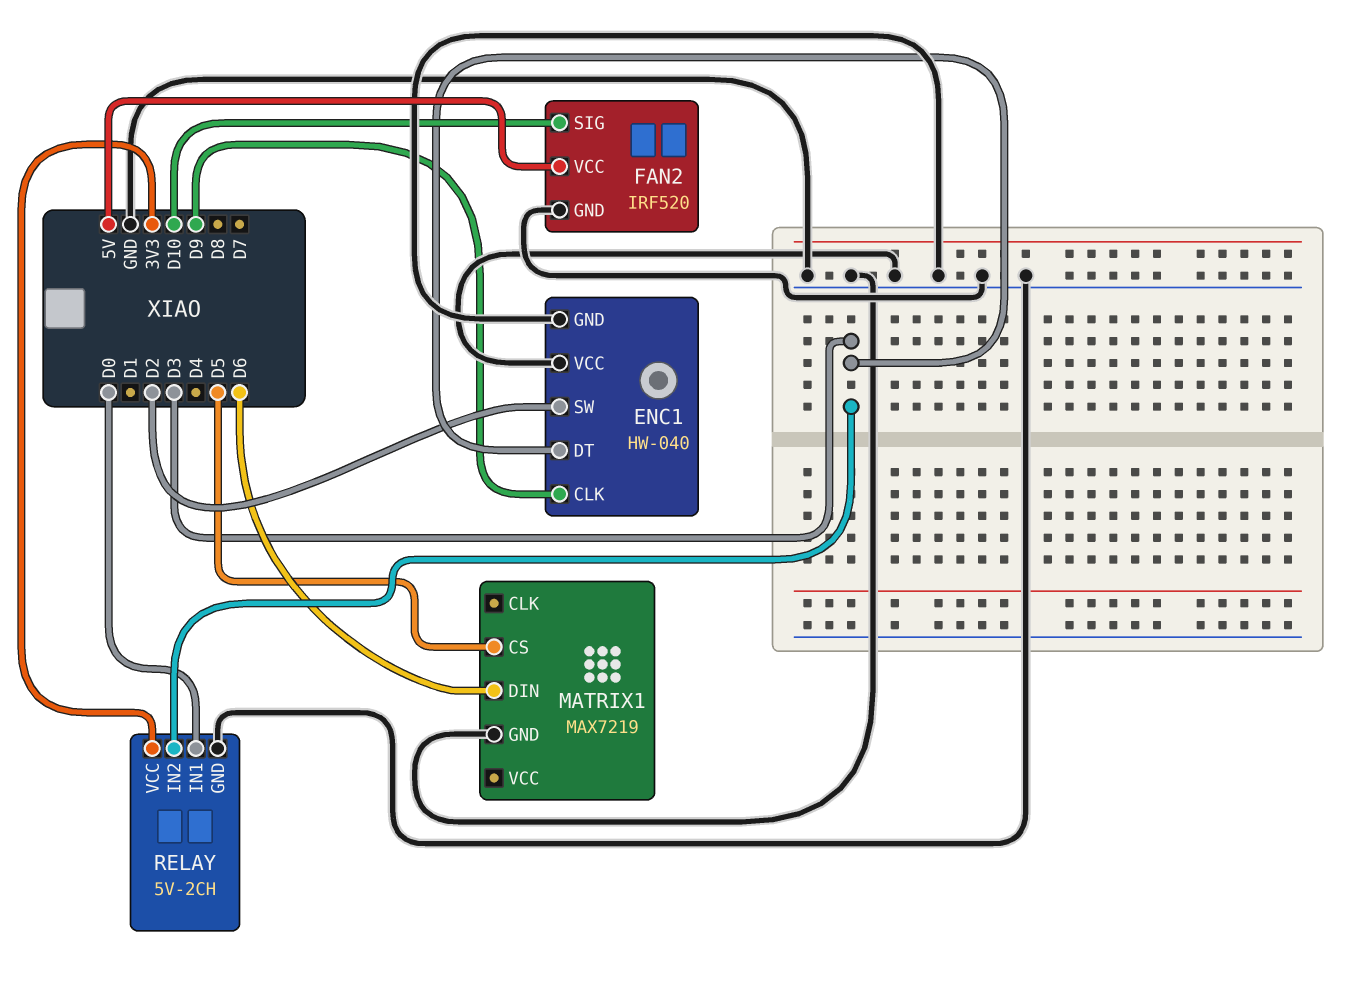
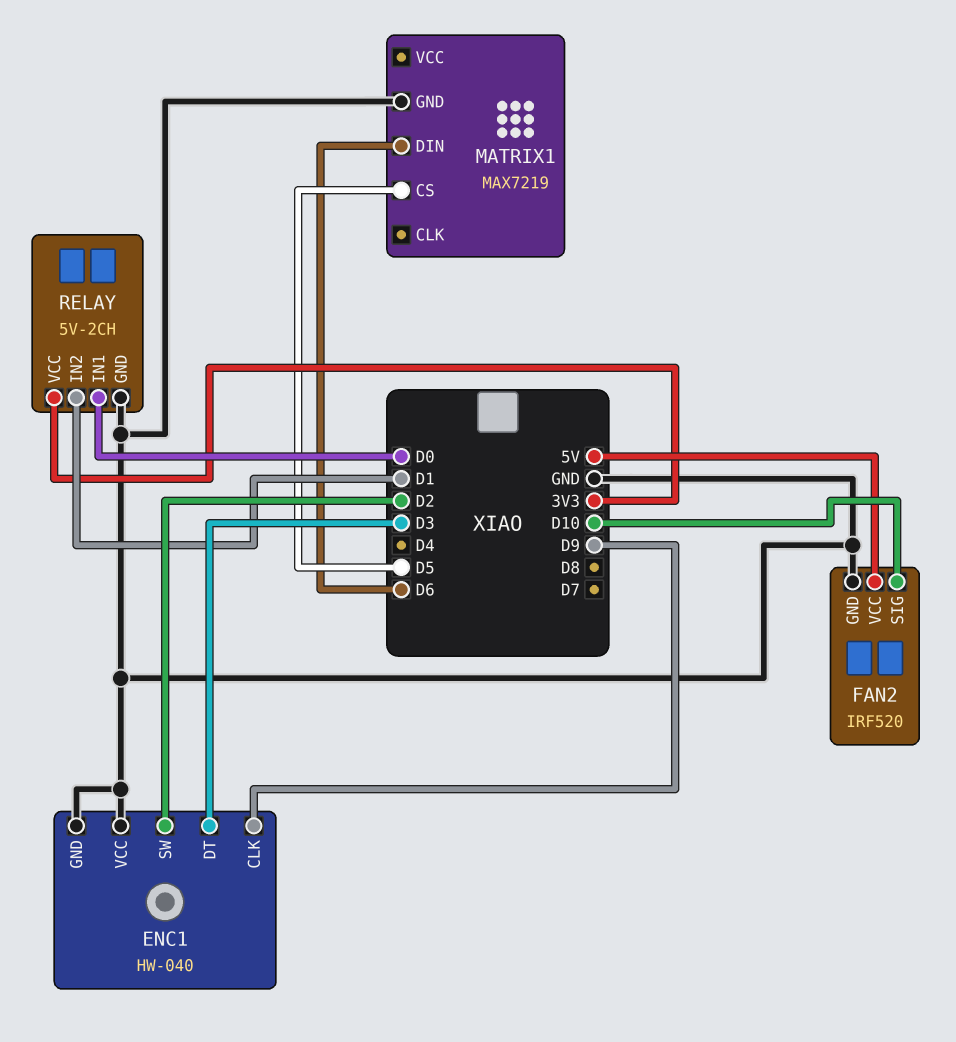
RELAY pin IN2: D3 -> D1

